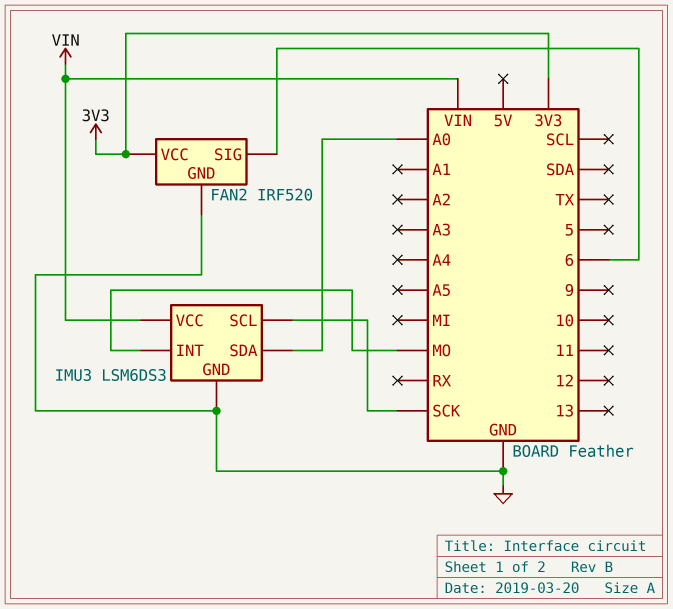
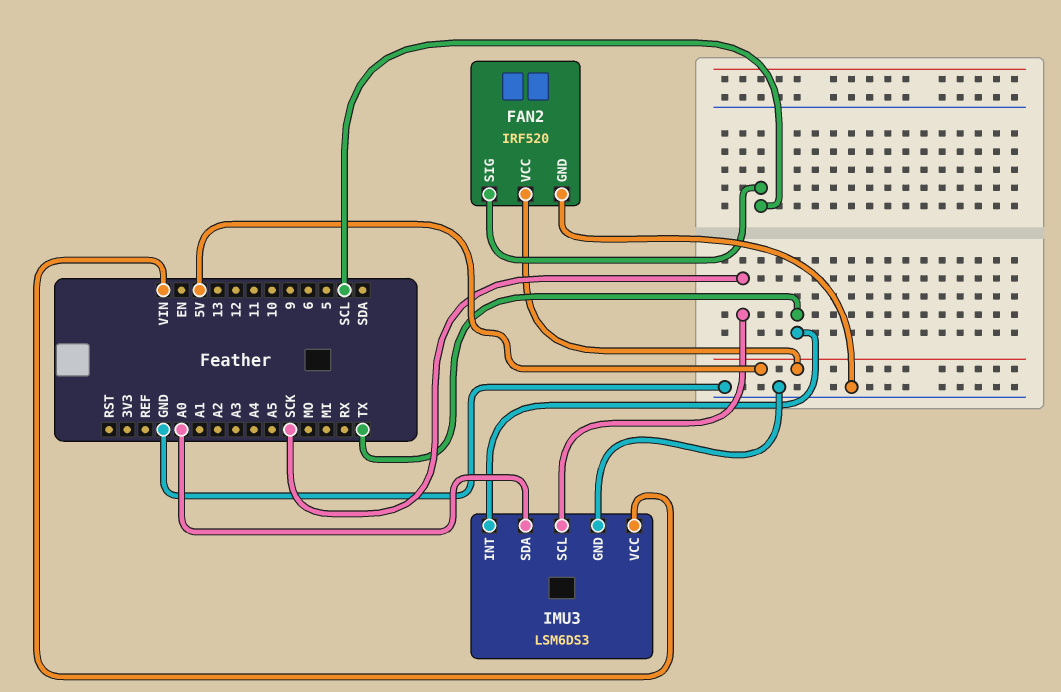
FAN2 pin SIG: 6 -> SCL
FAN2 pin VCC: 3V3 -> 5V
IMU3 pin INT: MO -> TX

